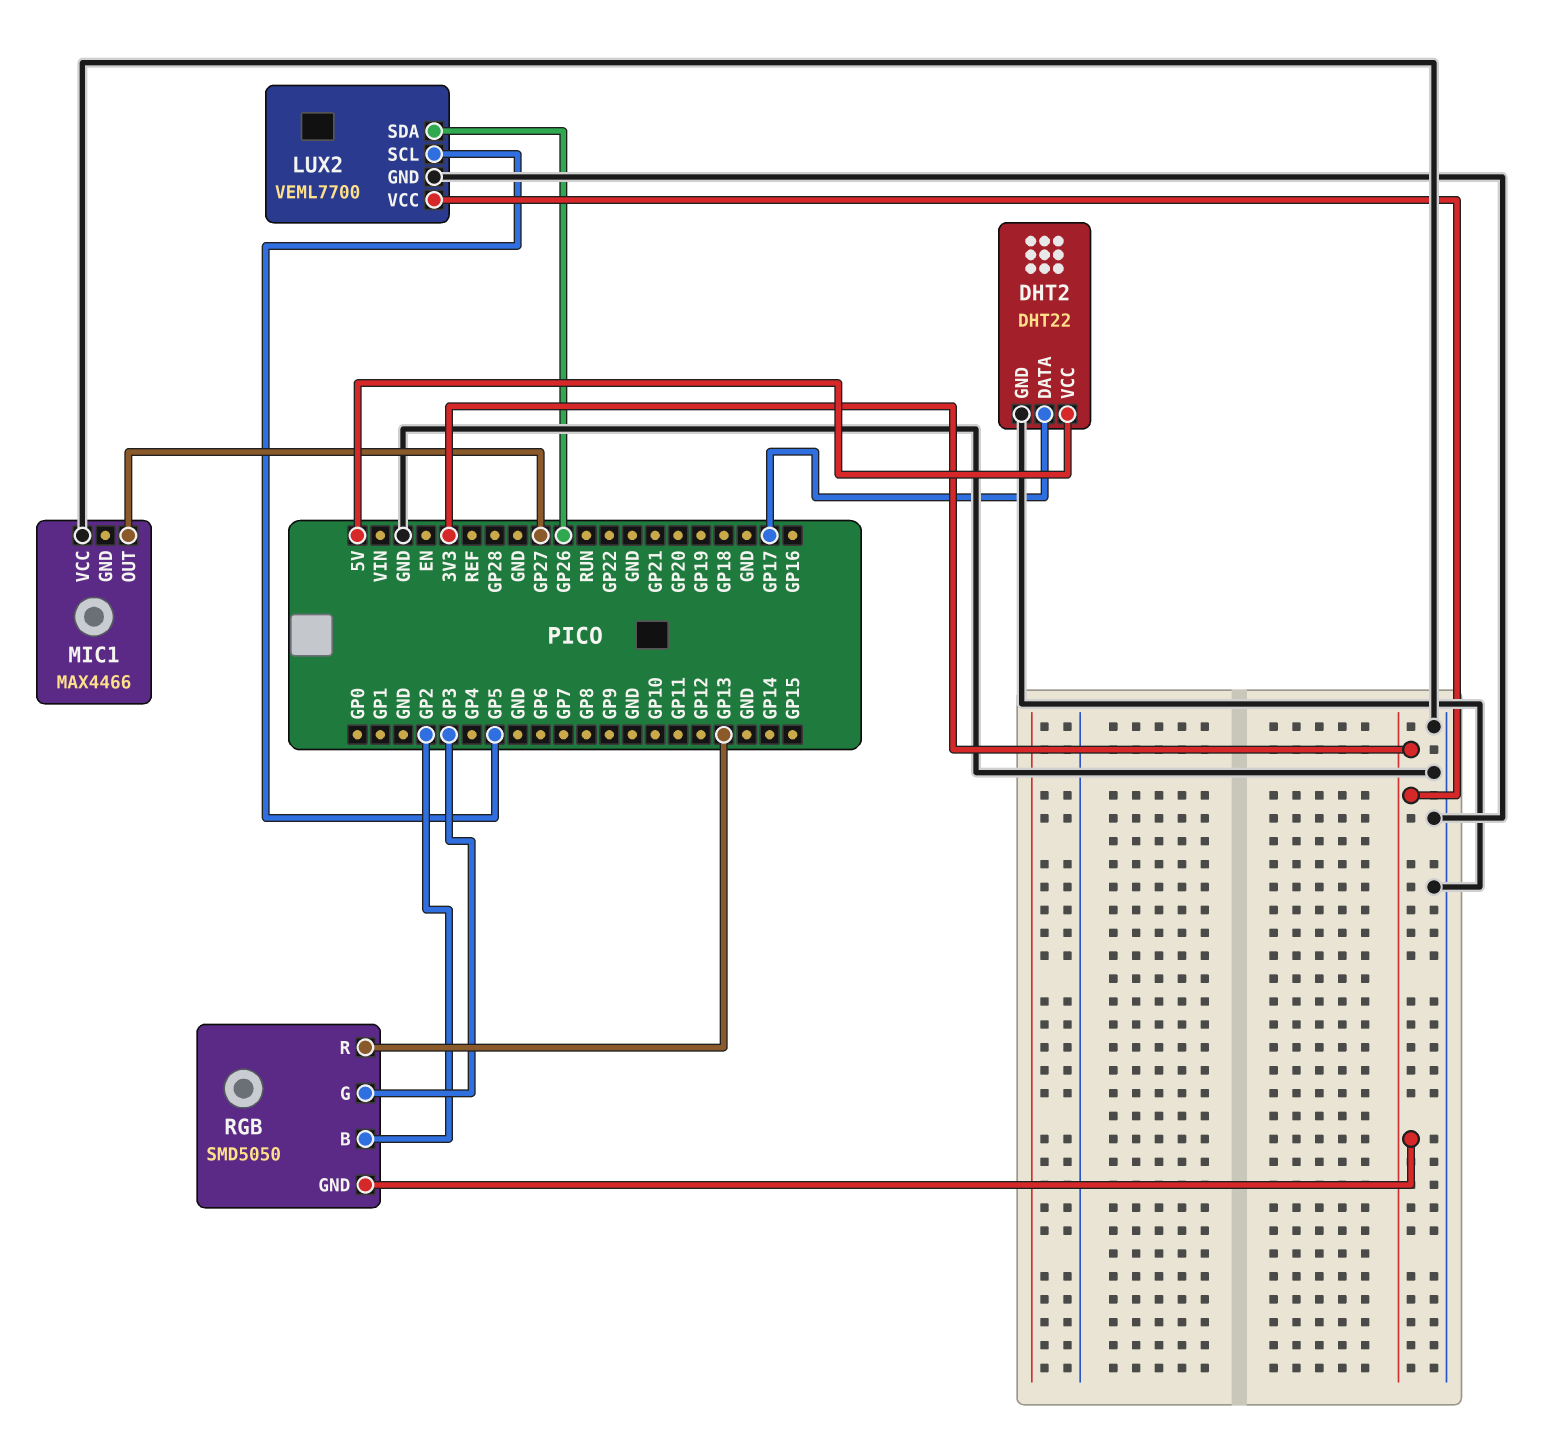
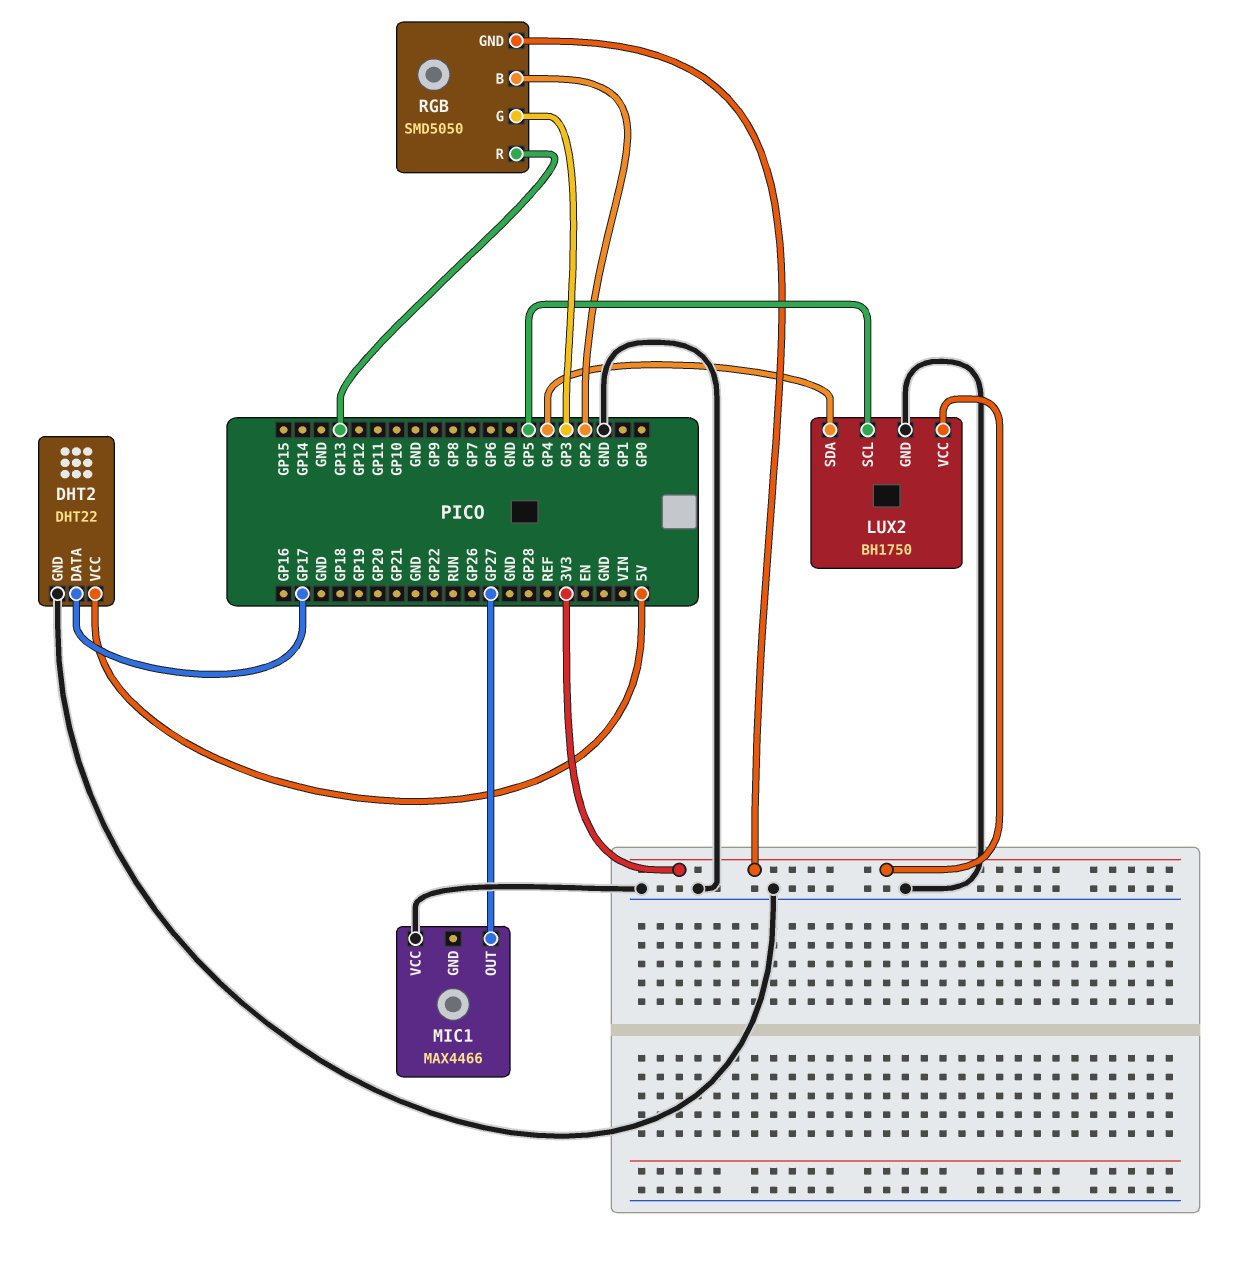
LUX2: VEML7700 -> BH1750
LUX2 pin SDA: GP26 -> GP4

